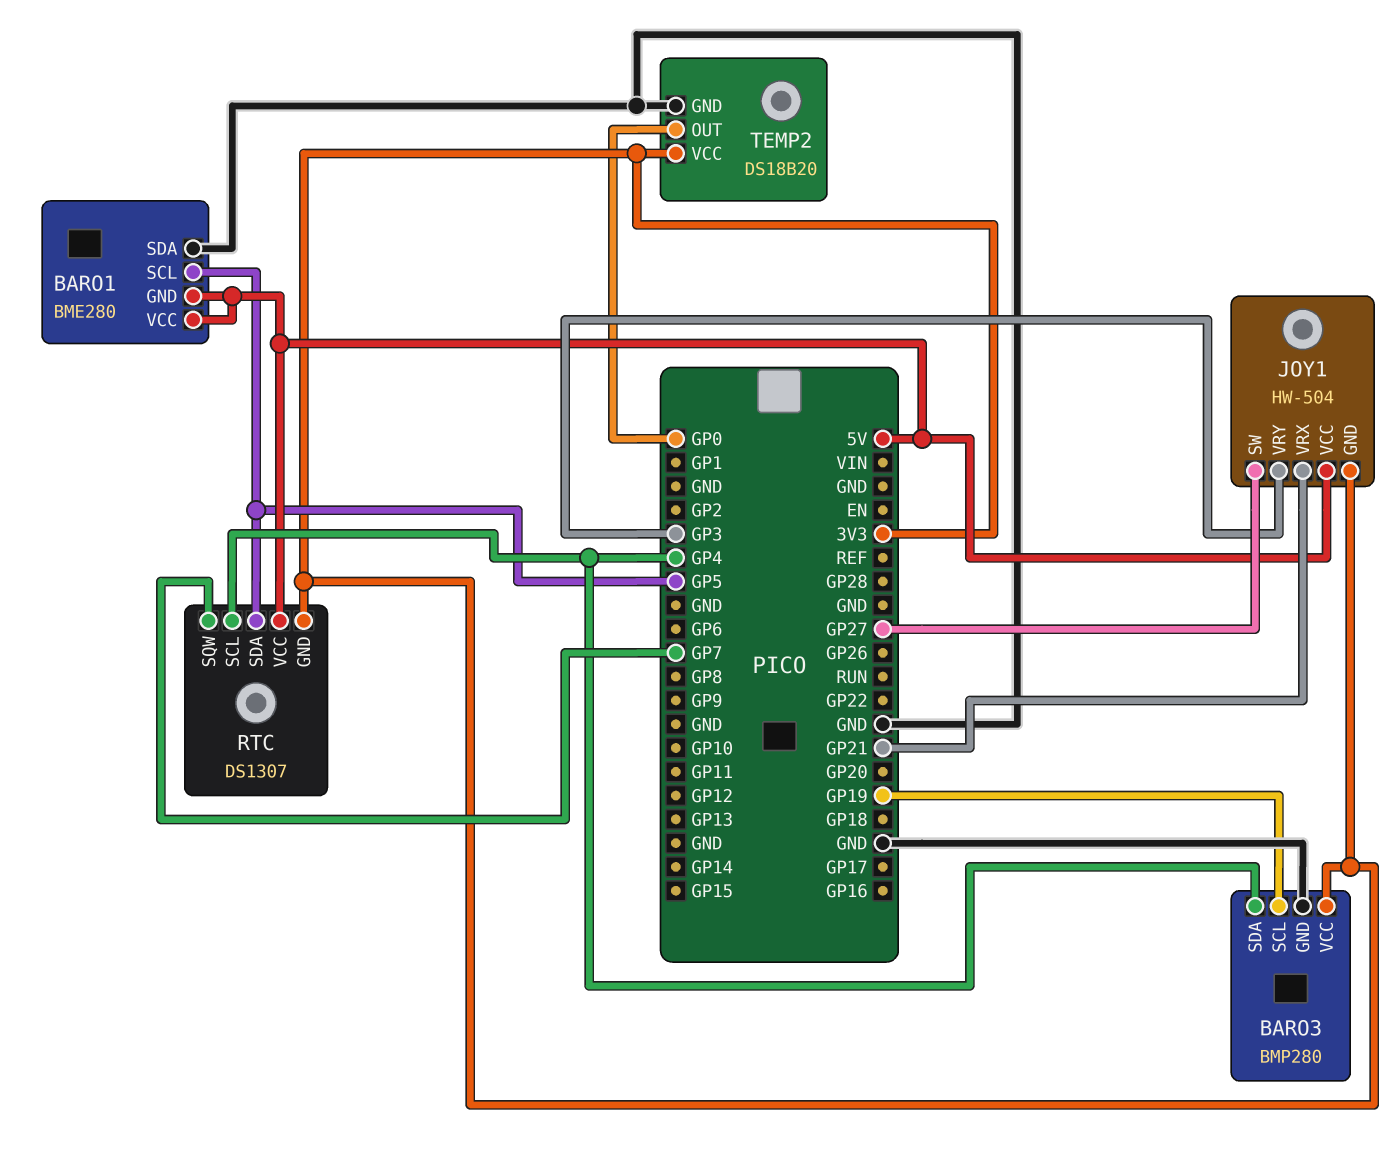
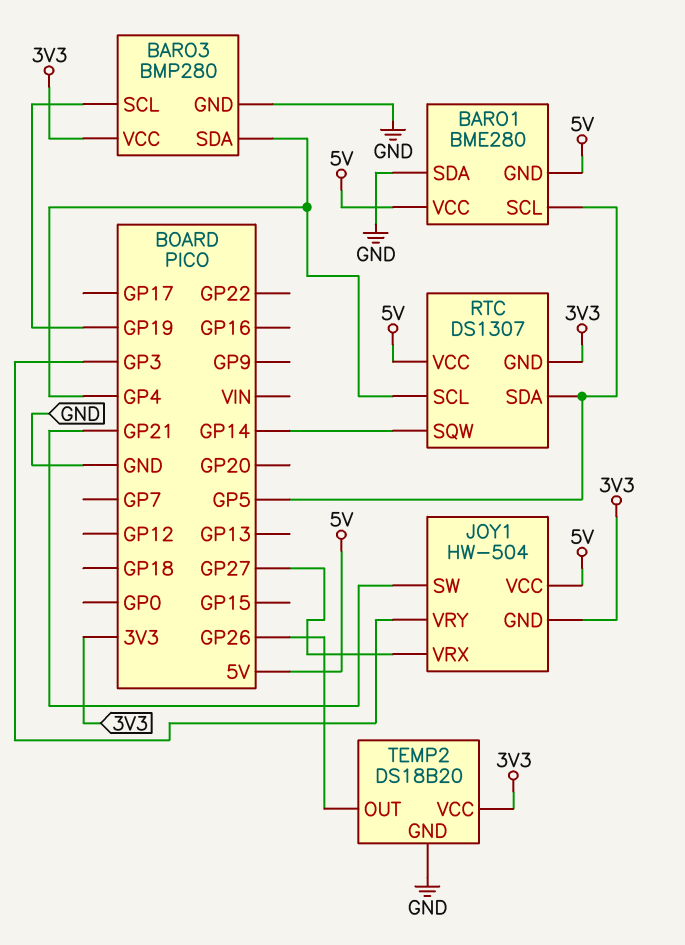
JOY1 pin SW: GP27 -> GP21
JOY1 pin VRX: GP21 -> GP27
RTC pin SQW: GP7 -> GP14
TEMP2 pin OUT: GP0 -> GP26

